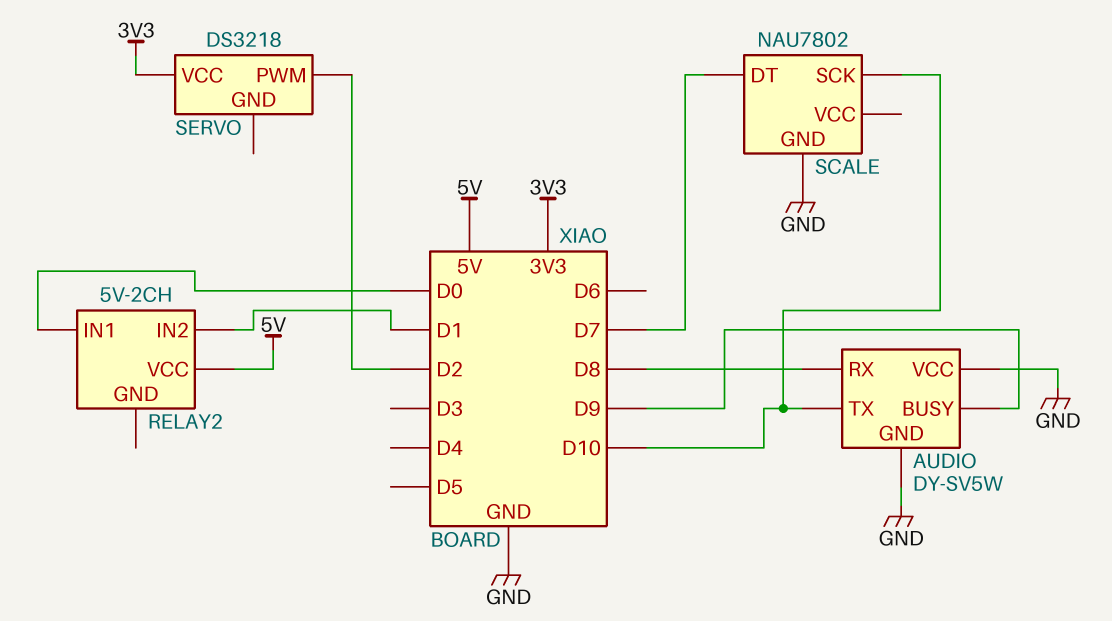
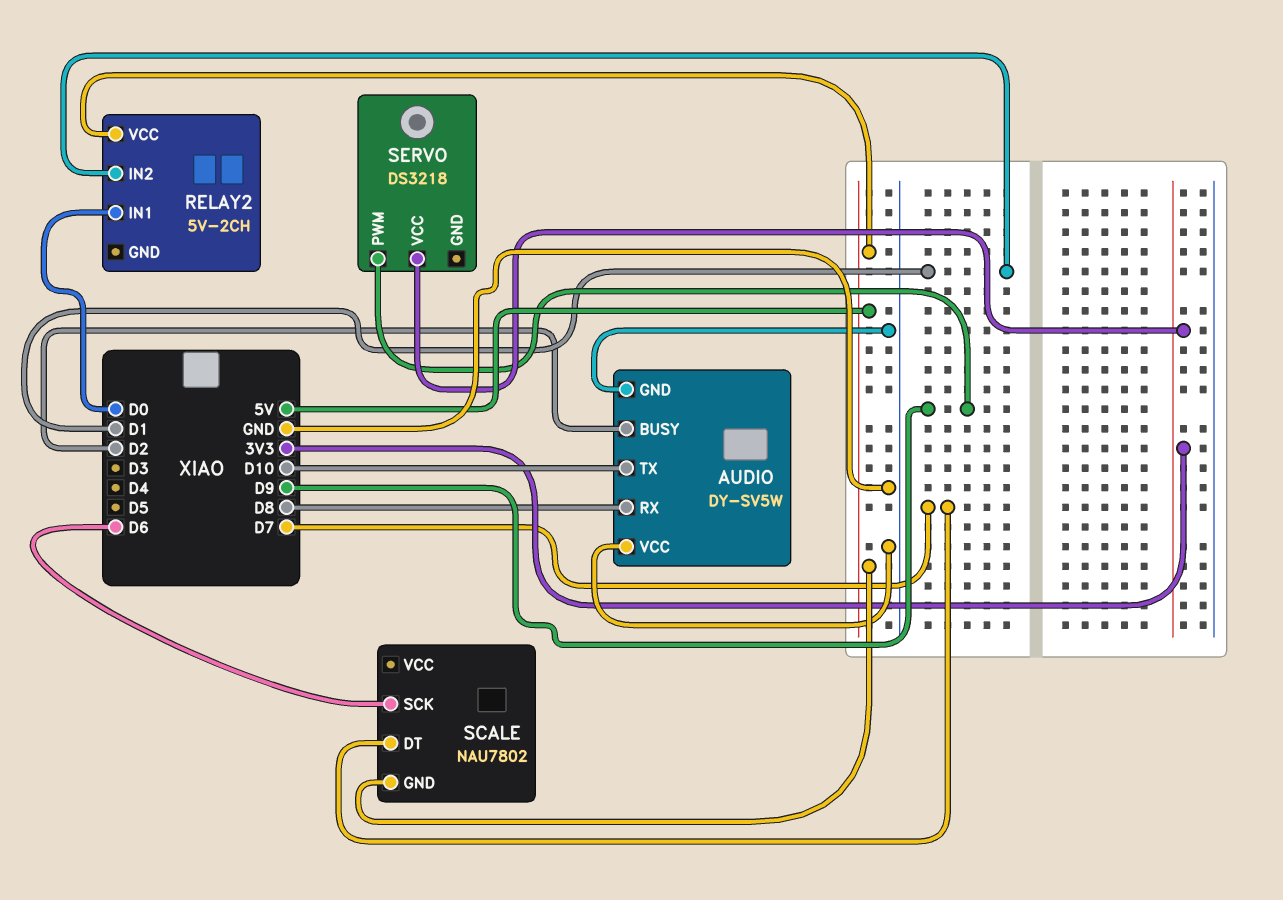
AUDIO pin BUSY: D9 -> D2
SCALE pin GND: GND -> 5V
SCALE pin SCK: D10 -> D6
SERVO pin PWM: D2 -> D9

